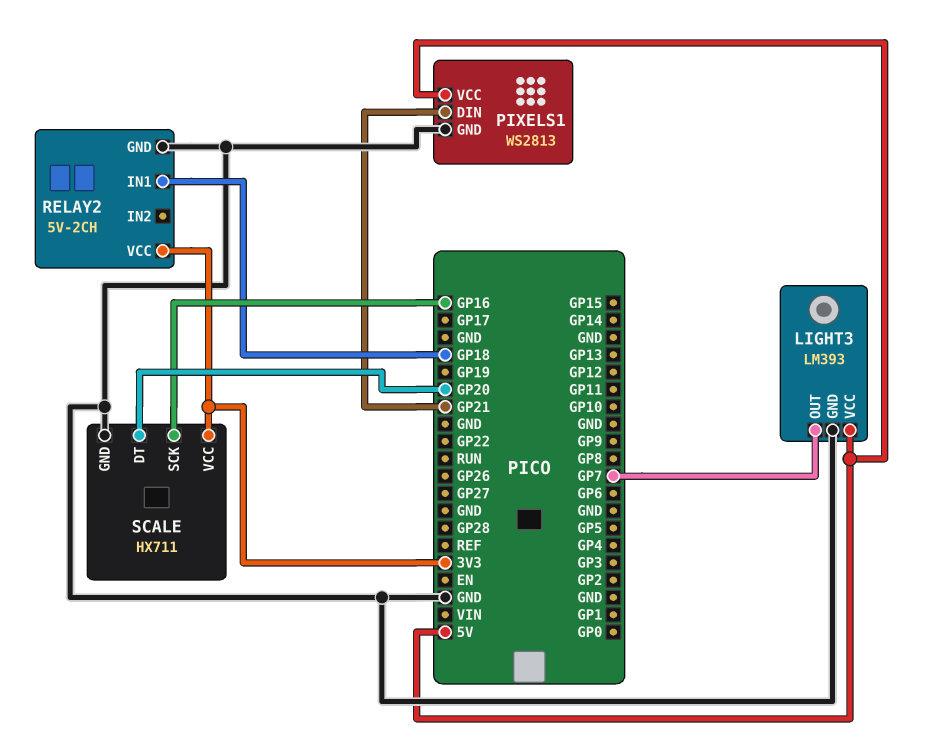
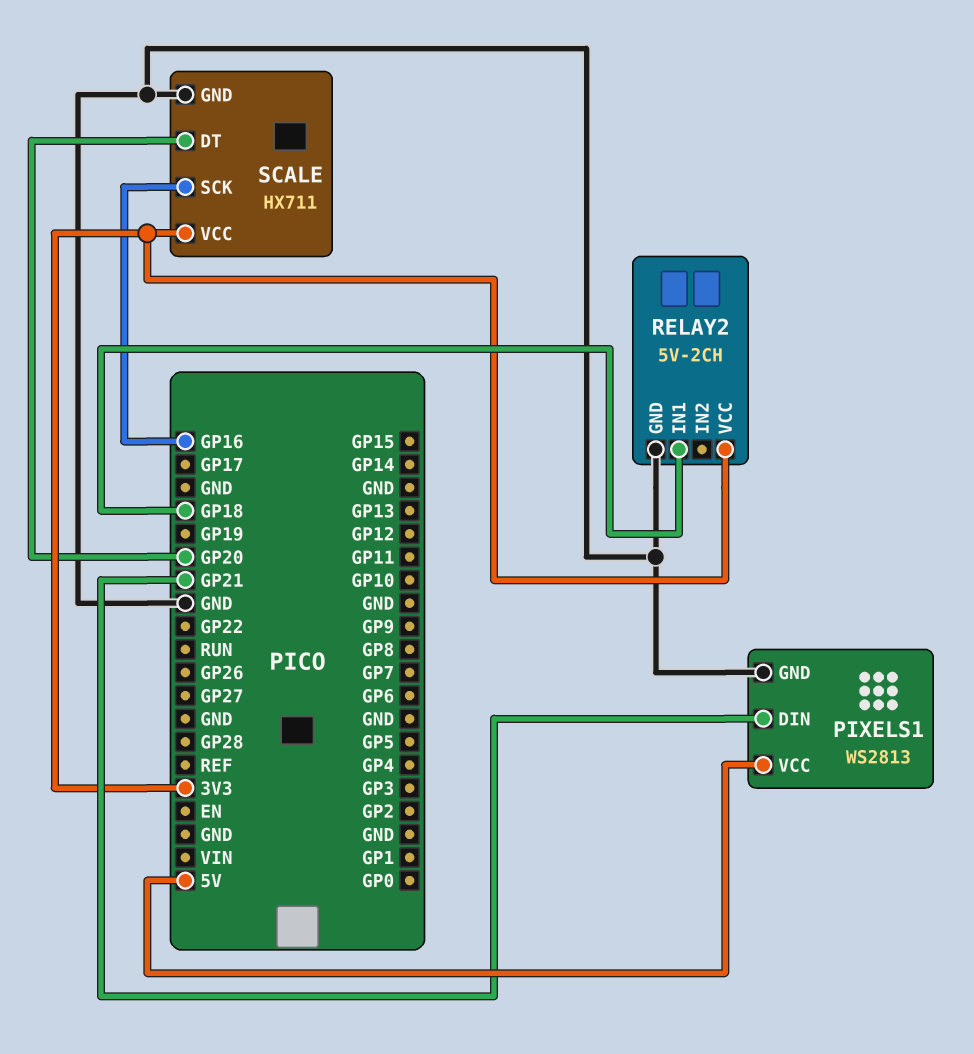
LIGHT3: LM393 -> none
LIGHT3 pin GND: GND -> none
LIGHT3 pin OUT: GP7 -> none
LIGHT3 pin VCC: 5V -> none

